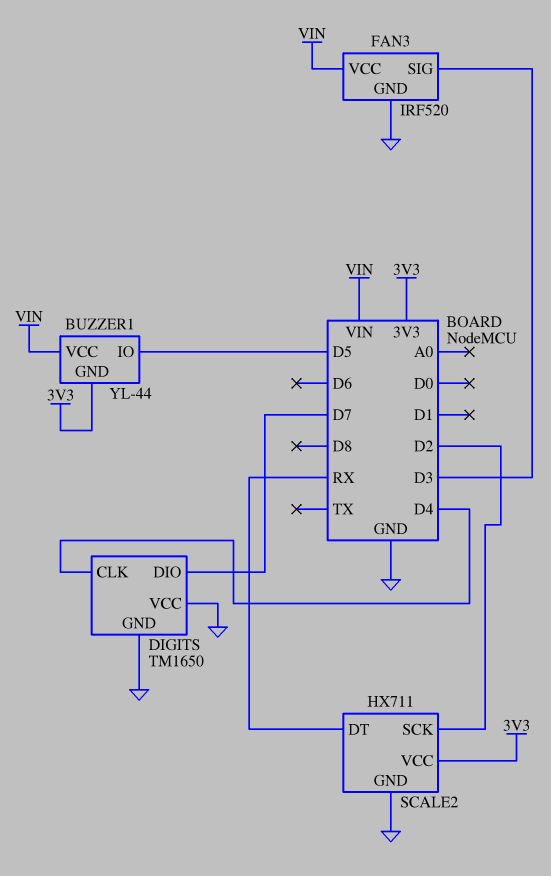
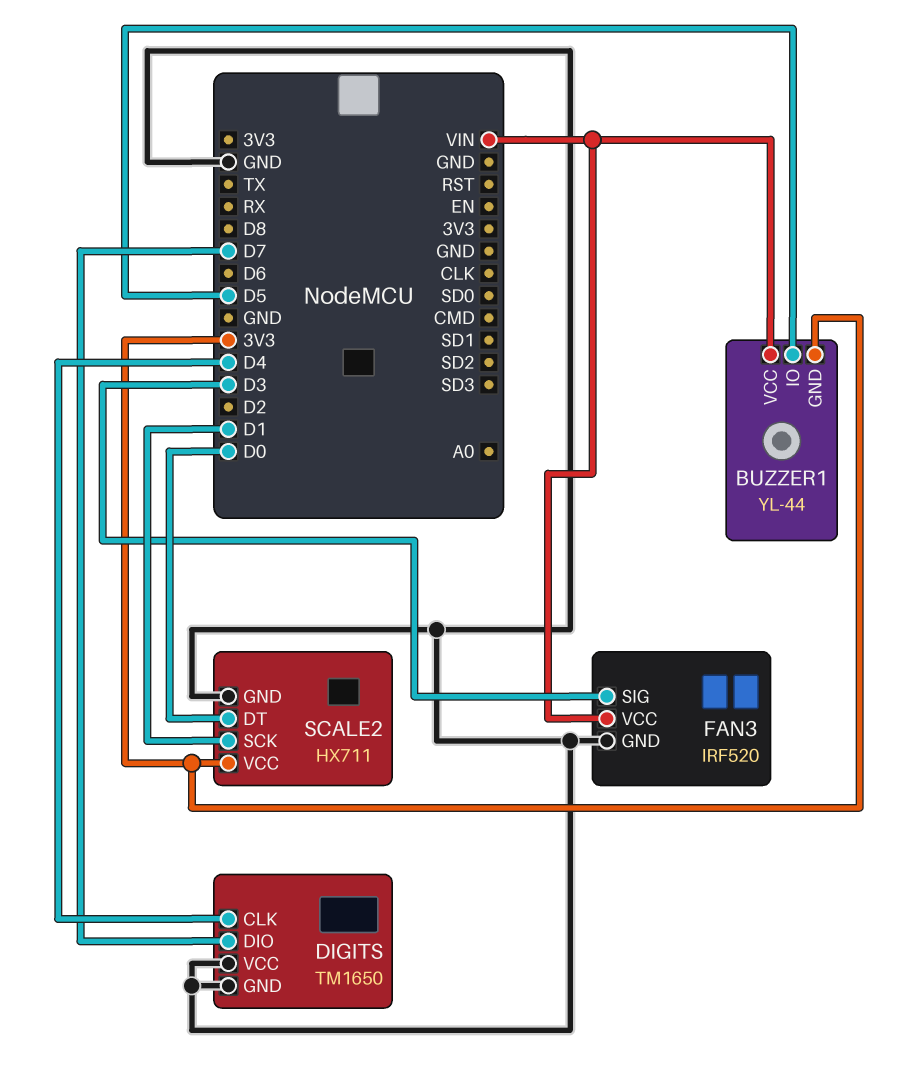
SCALE2 pin DT: RX -> D0
SCALE2 pin SCK: D2 -> D1

